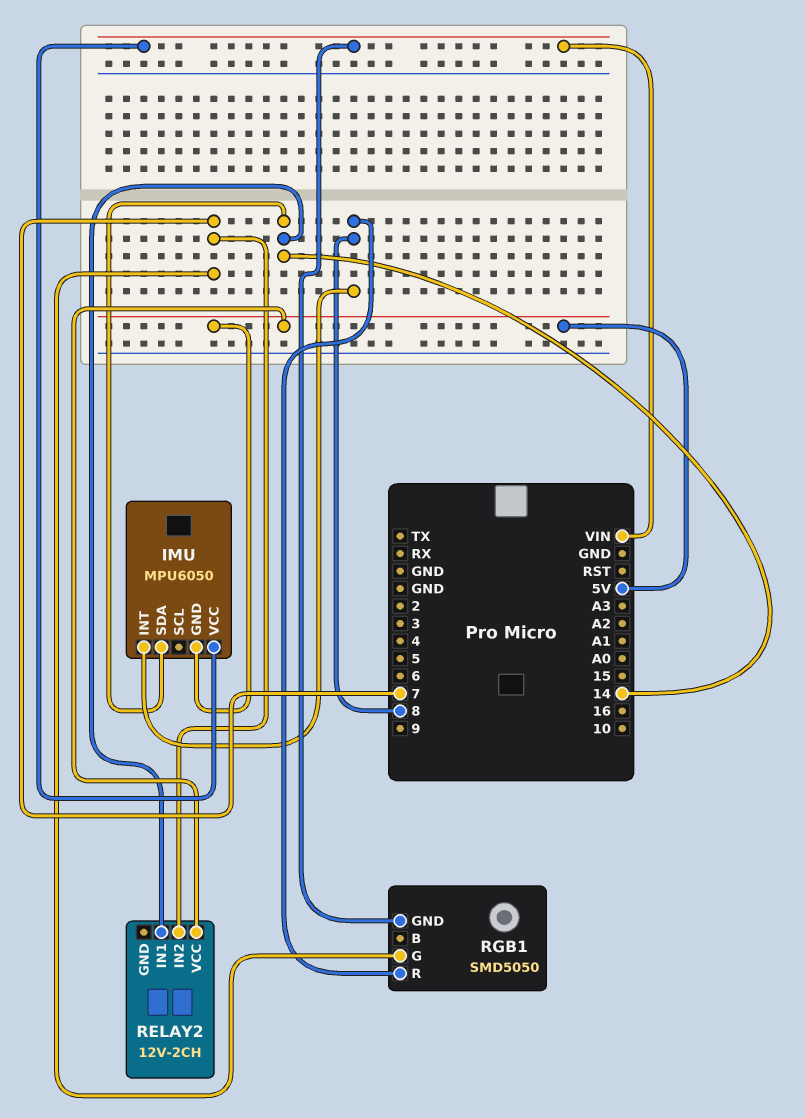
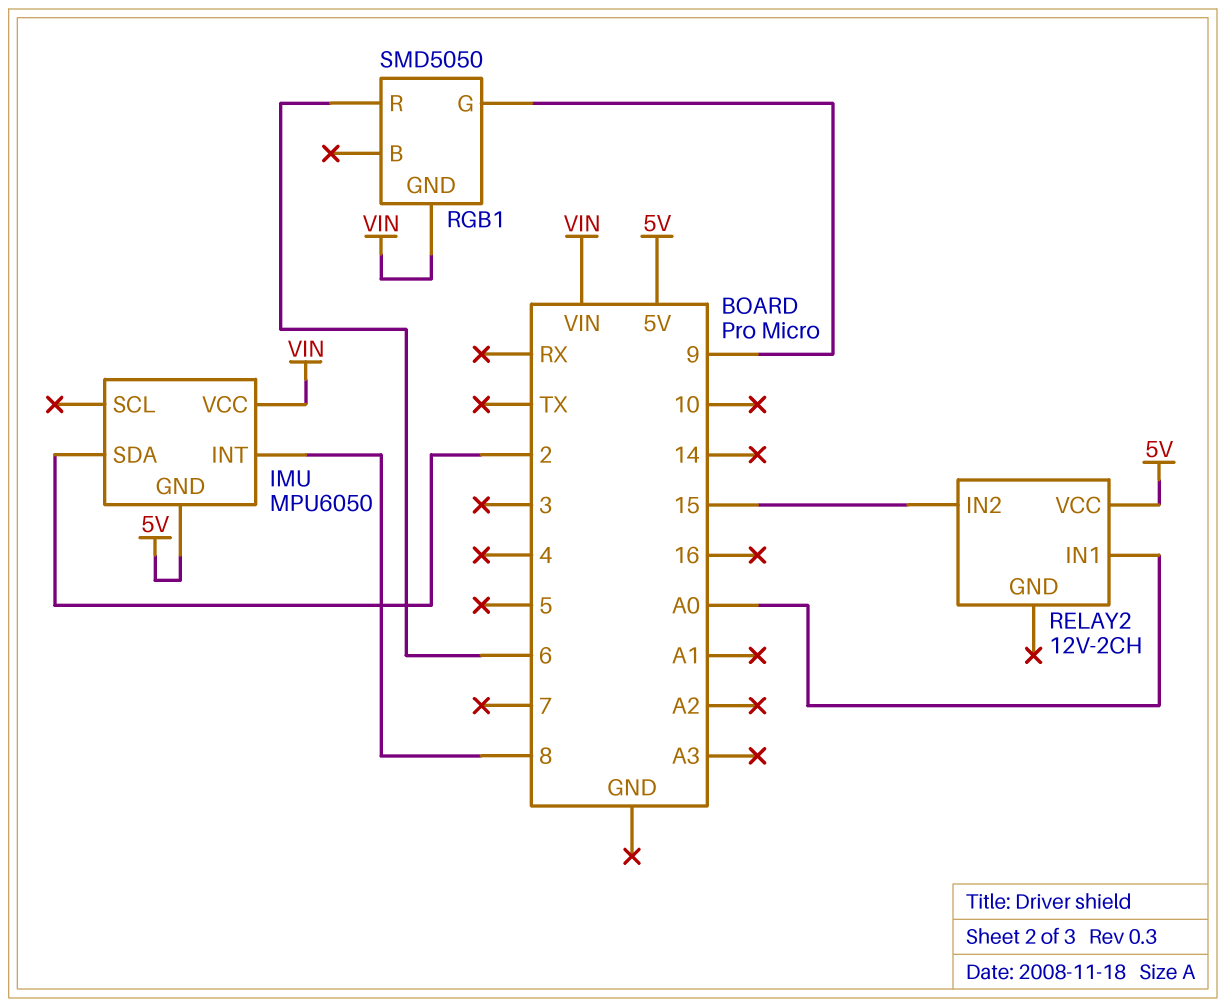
IMU pin SDA: 14 -> 2
RELAY2 pin IN1: 14 -> A0
RELAY2 pin IN2: 7 -> 15
RGB1 pin G: 7 -> 9
RGB1 pin R: 8 -> 6

